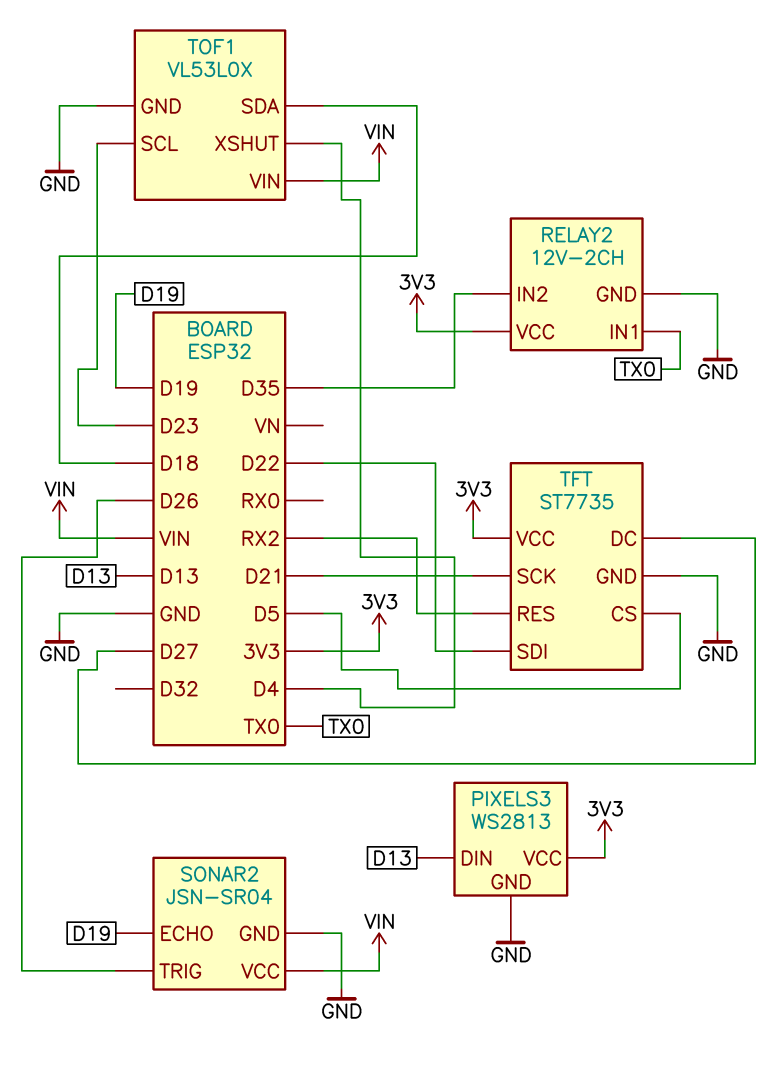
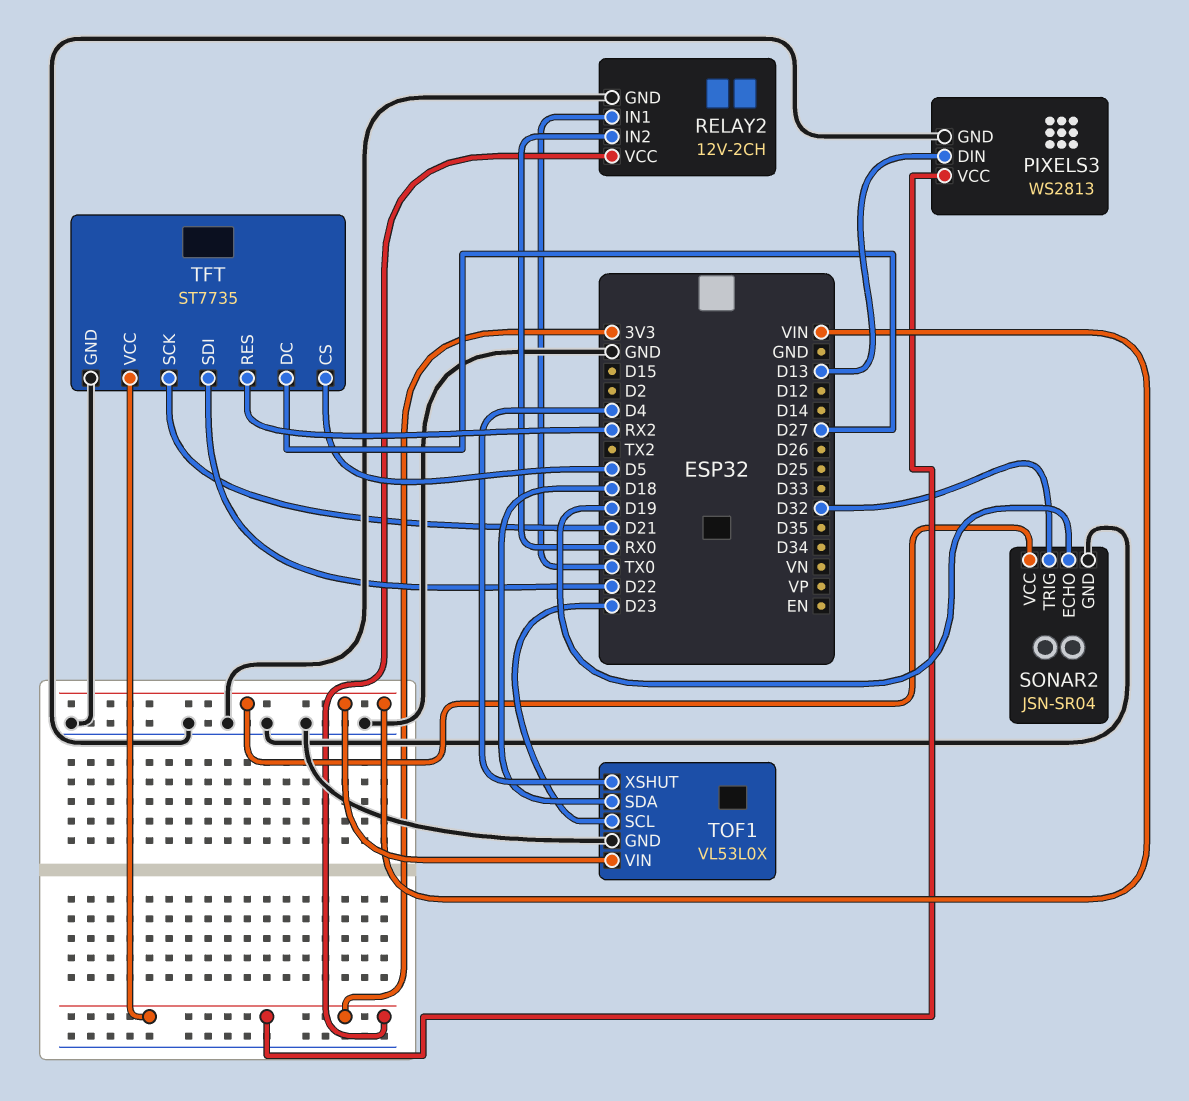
RELAY2 pin IN2: D35 -> RX0
SONAR2 pin TRIG: D26 -> D32

